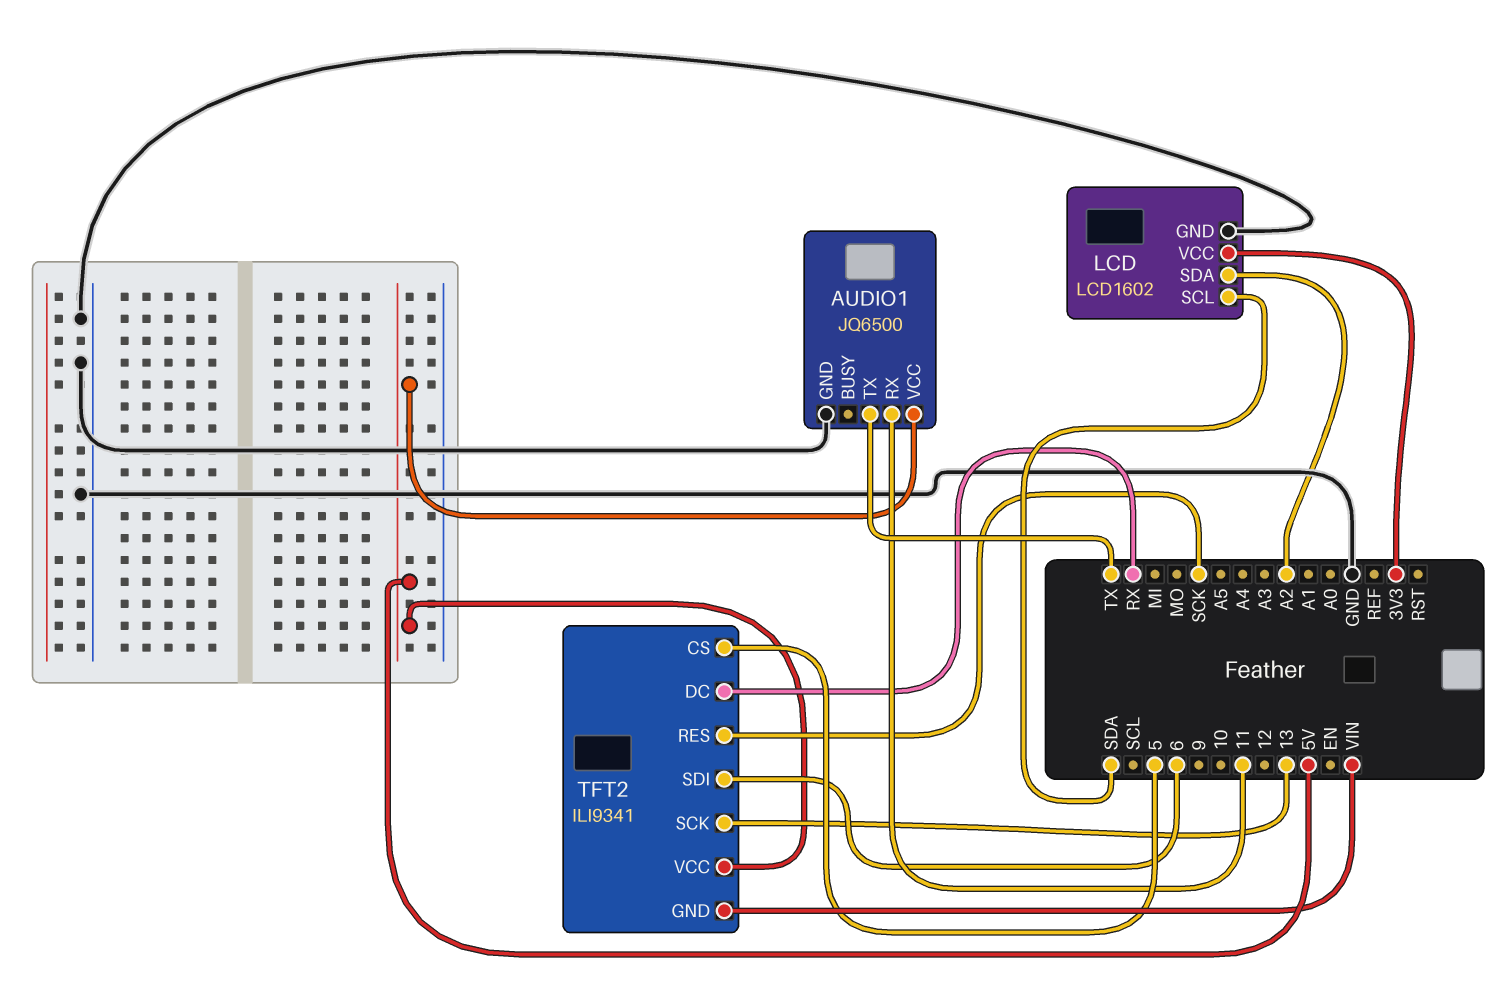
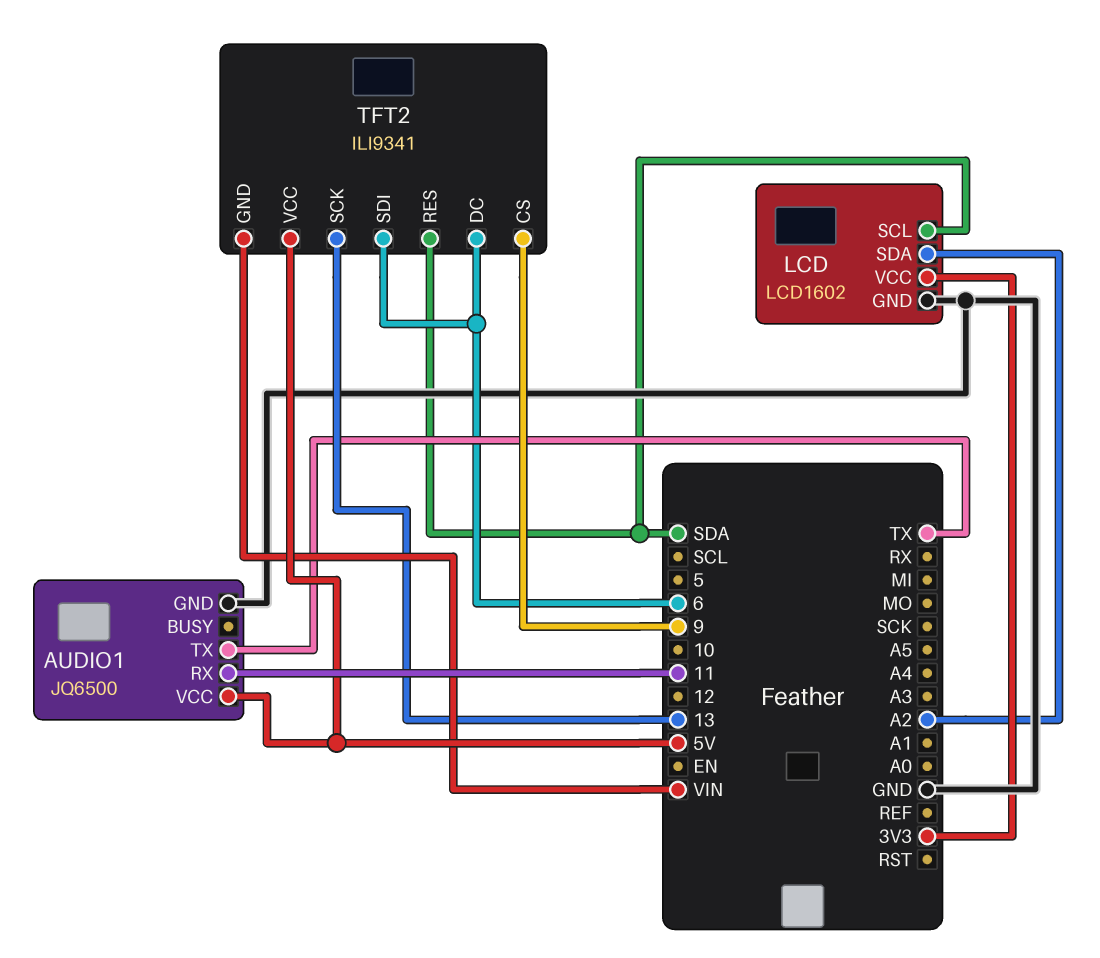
TFT2 pin CS: 5 -> 9
TFT2 pin DC: RX -> 6
TFT2 pin RES: SCK -> SDA

